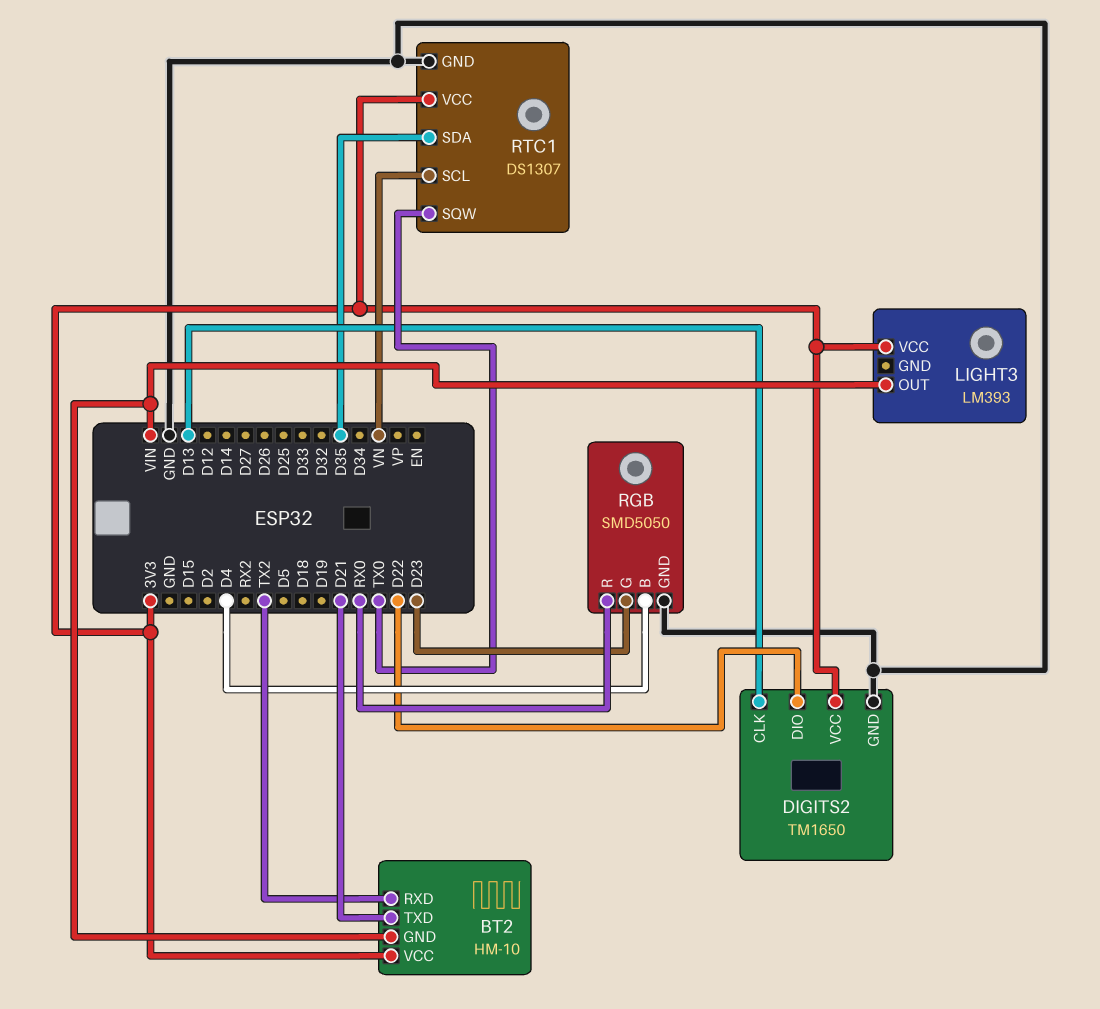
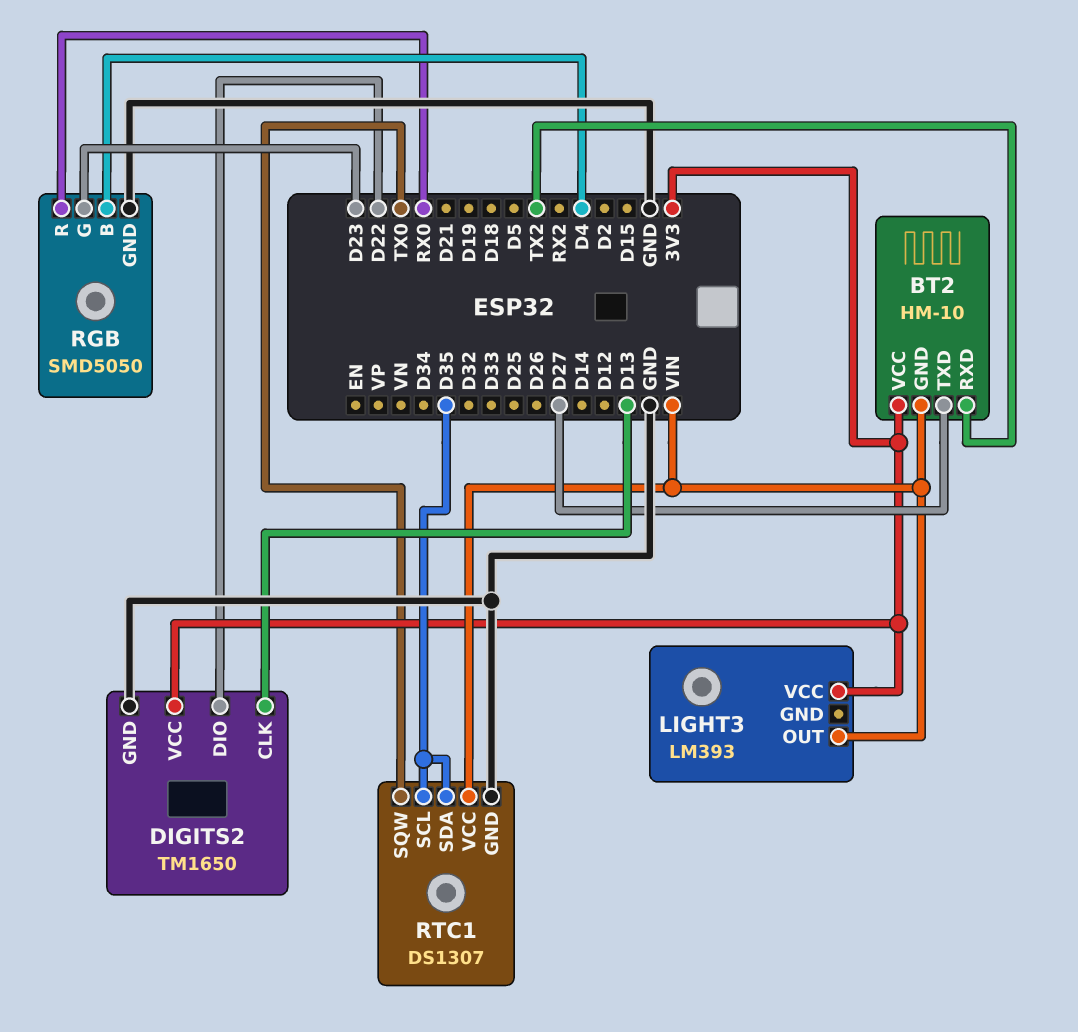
BT2 pin TXD: D21 -> D27
RTC1 pin SCL: VN -> D35
RTC1 pin VCC: 3V3 -> VIN

